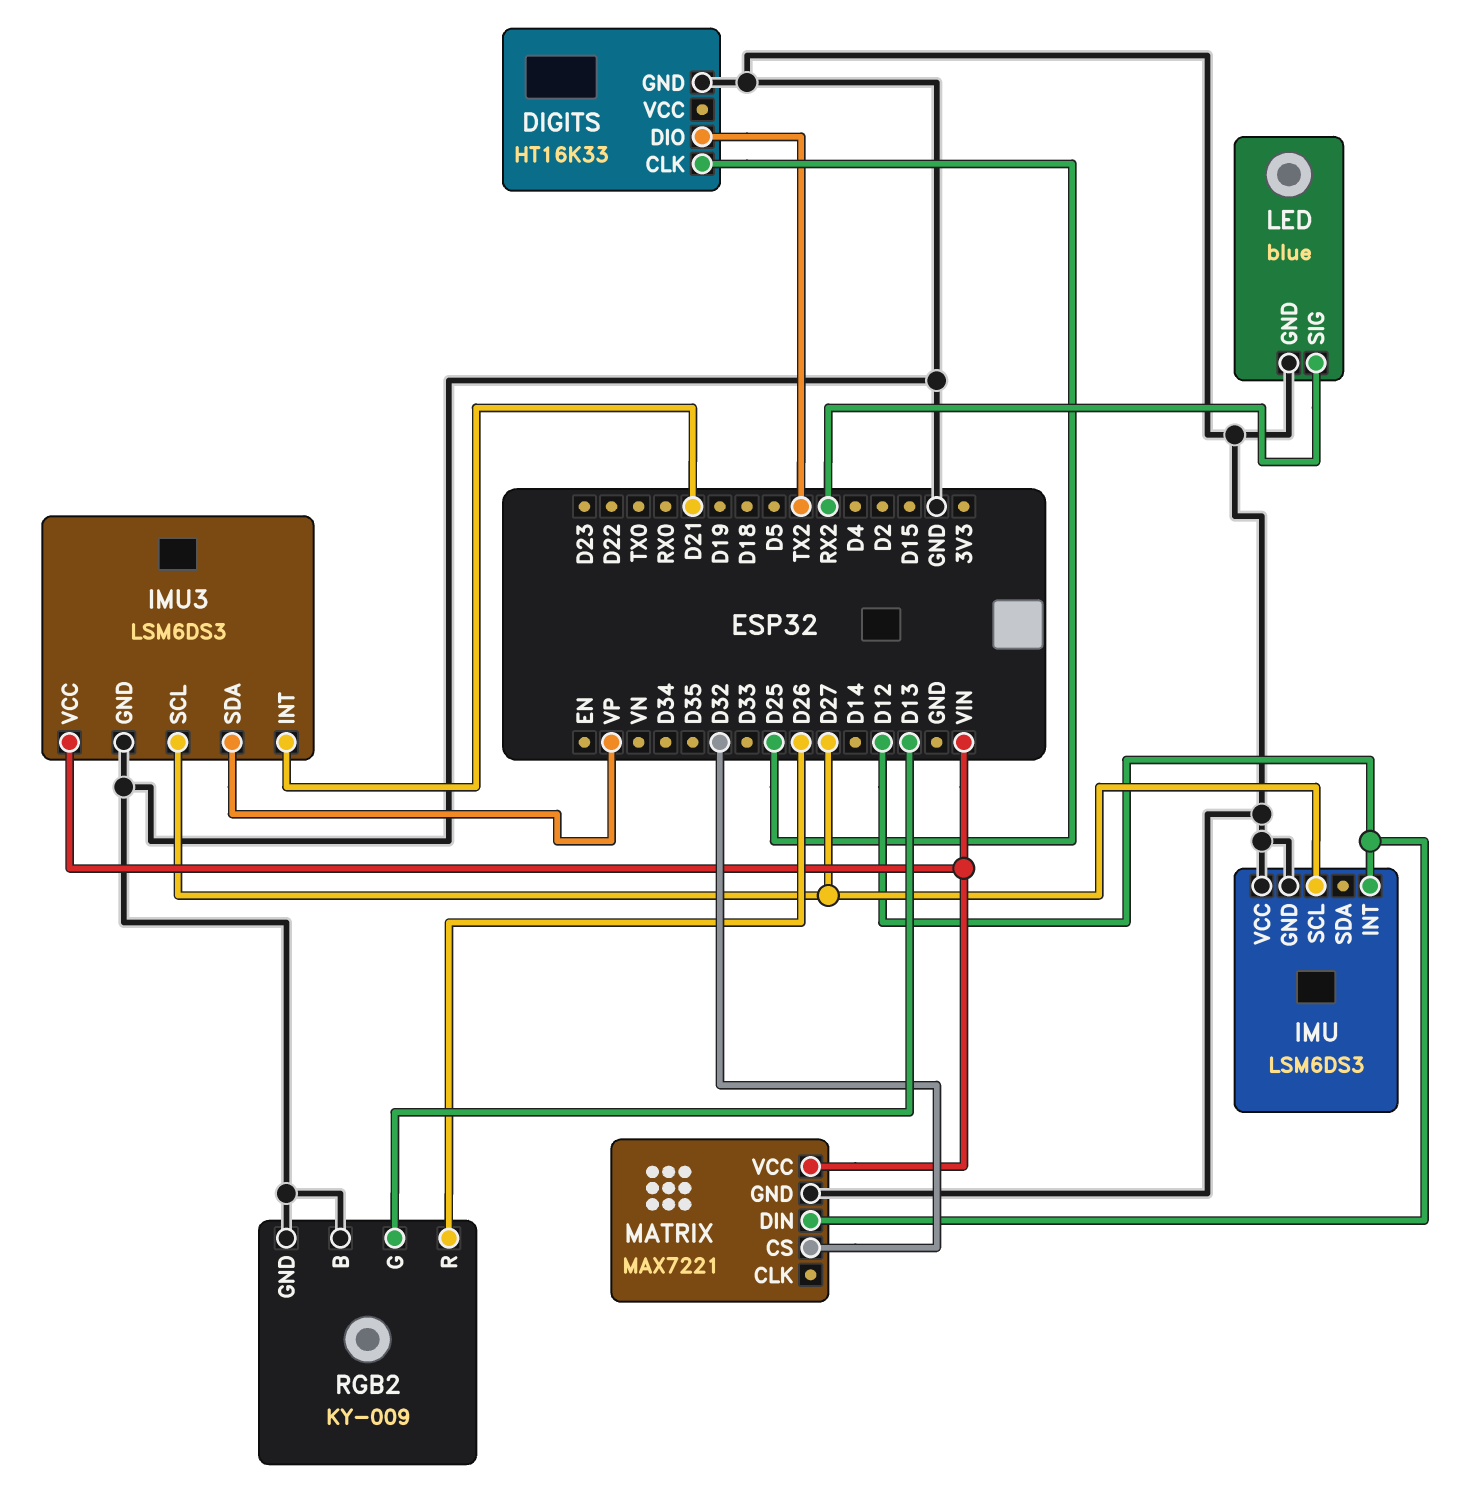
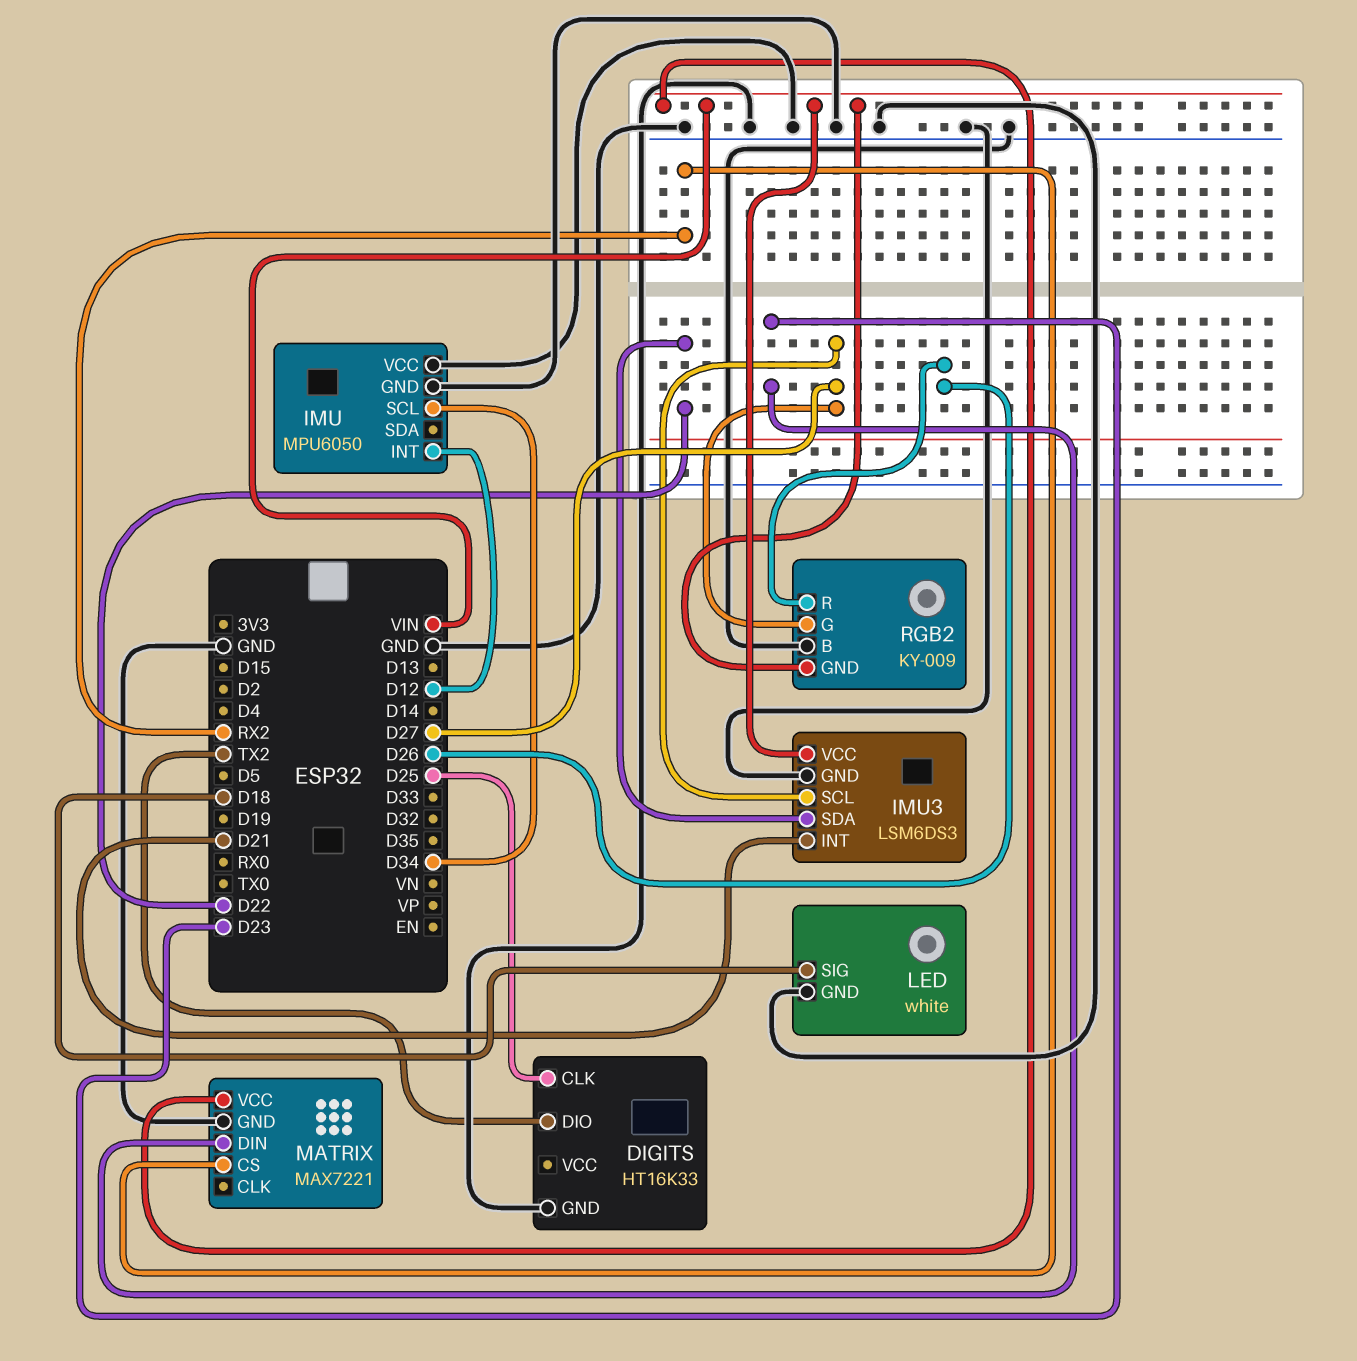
IMU: LSM6DS3 -> MPU6050
IMU pin SCL: D27 -> D34
IMU3 pin SDA: VP -> D22
LED: blue -> white
LED pin SIG: RX2 -> D18
MATRIX pin CS: D32 -> RX2
MATRIX pin DIN: D12 -> D23
RGB2 pin G: D13 -> D27
RGB2 pin GND: GND -> VIN

